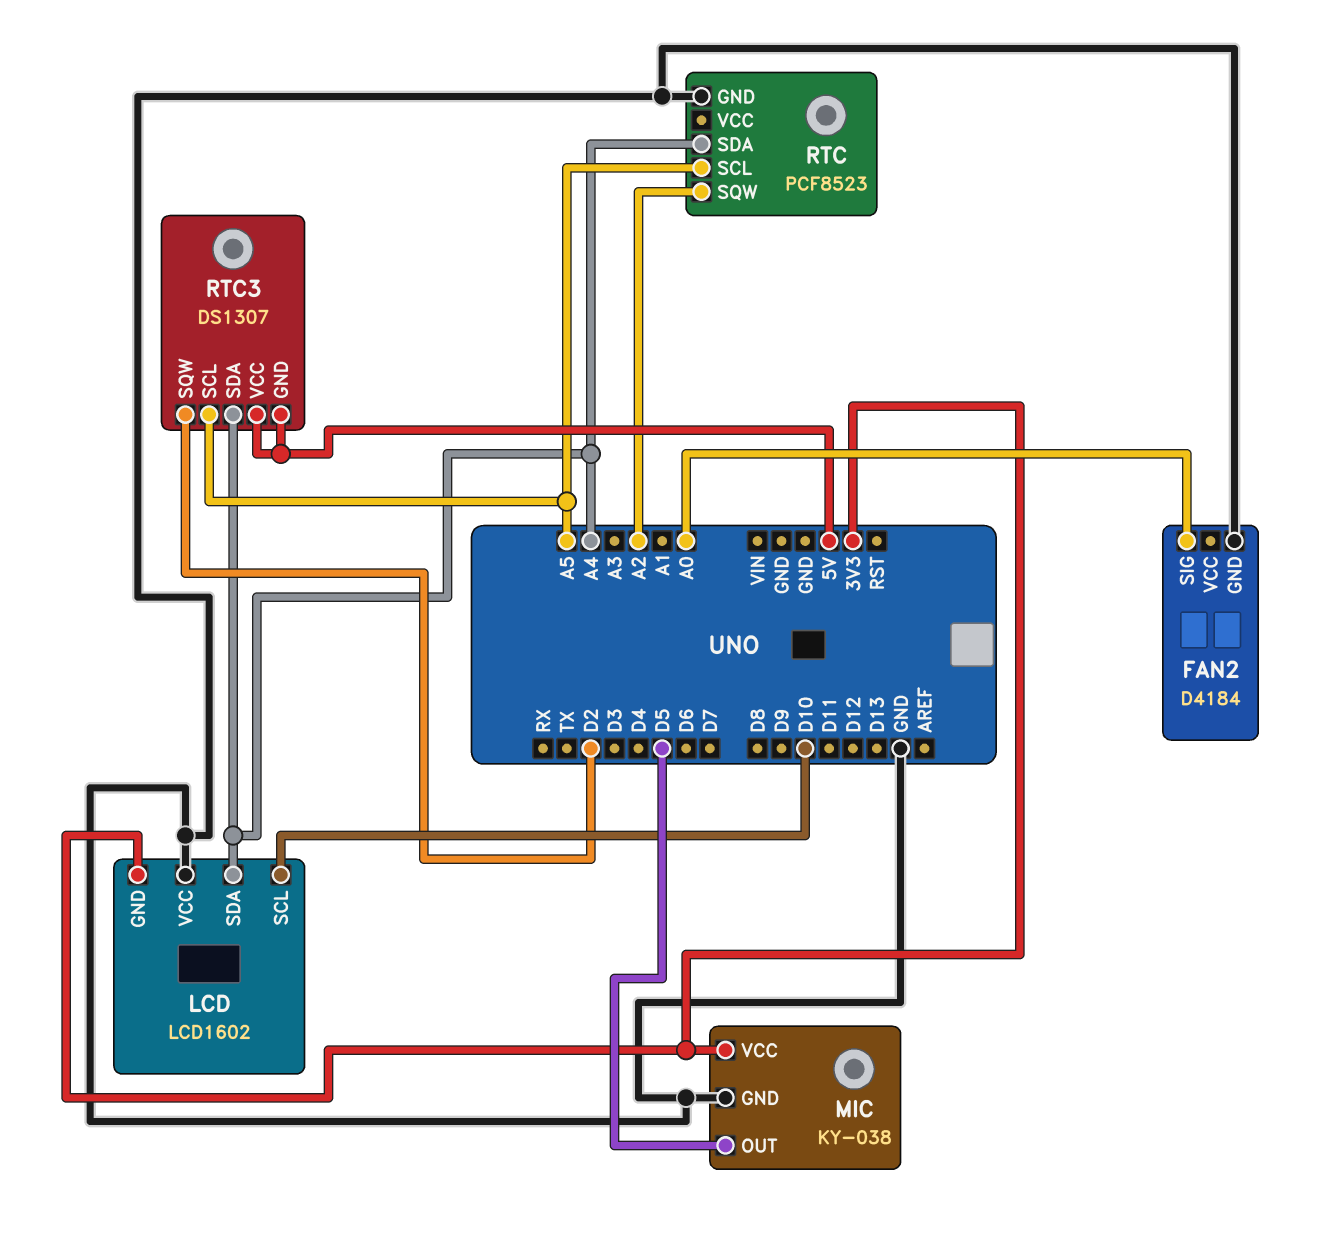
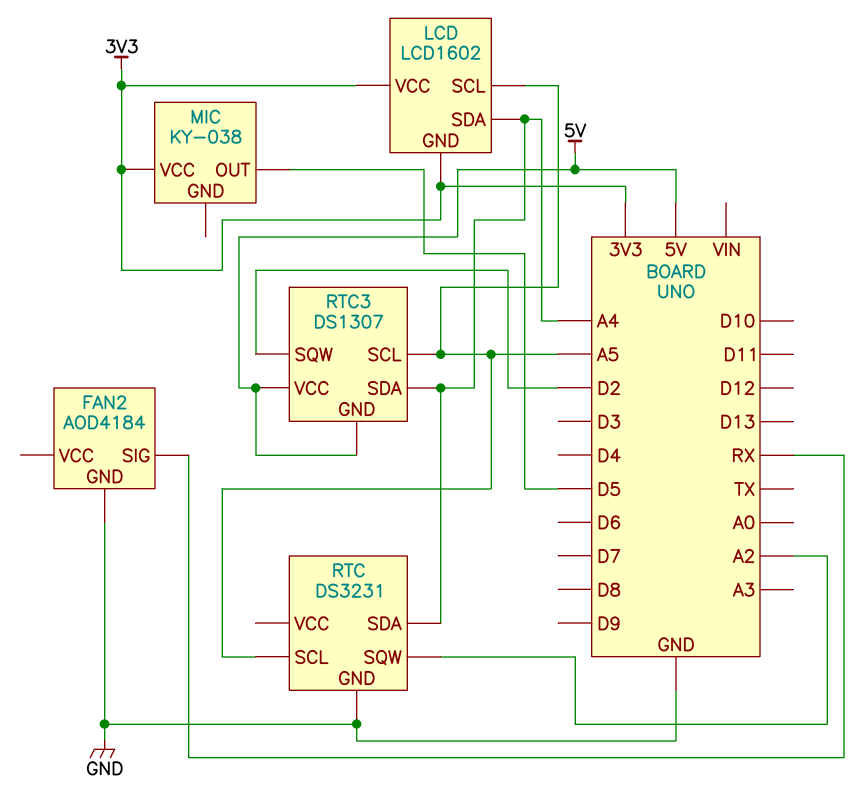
FAN2: D4184 -> AOD4184
FAN2 pin SIG: A0 -> RX
LCD pin SCL: D10 -> A5
LCD pin VCC: GND -> 3V3
MIC pin GND: GND -> none
RTC: PCF8523 -> DS3231

